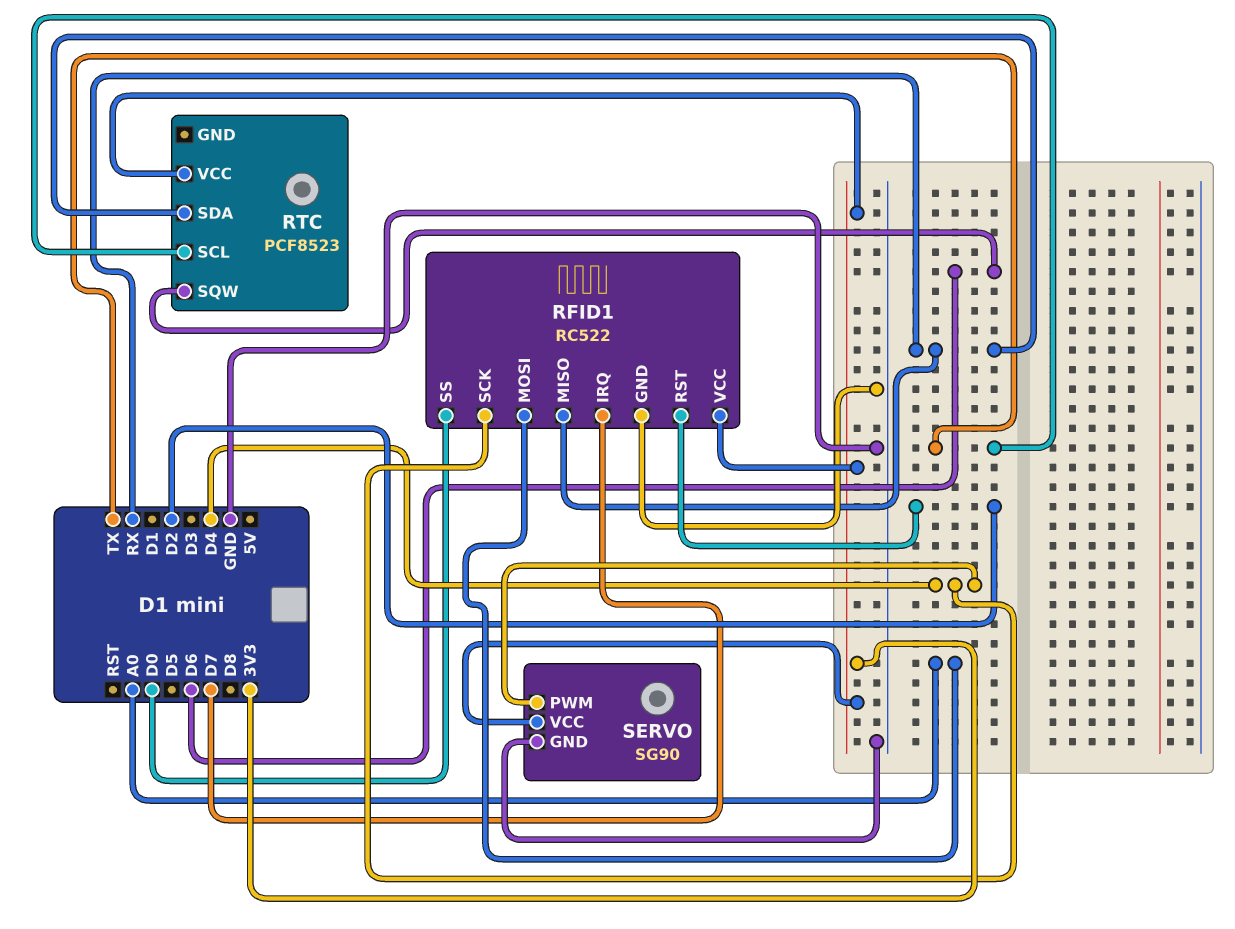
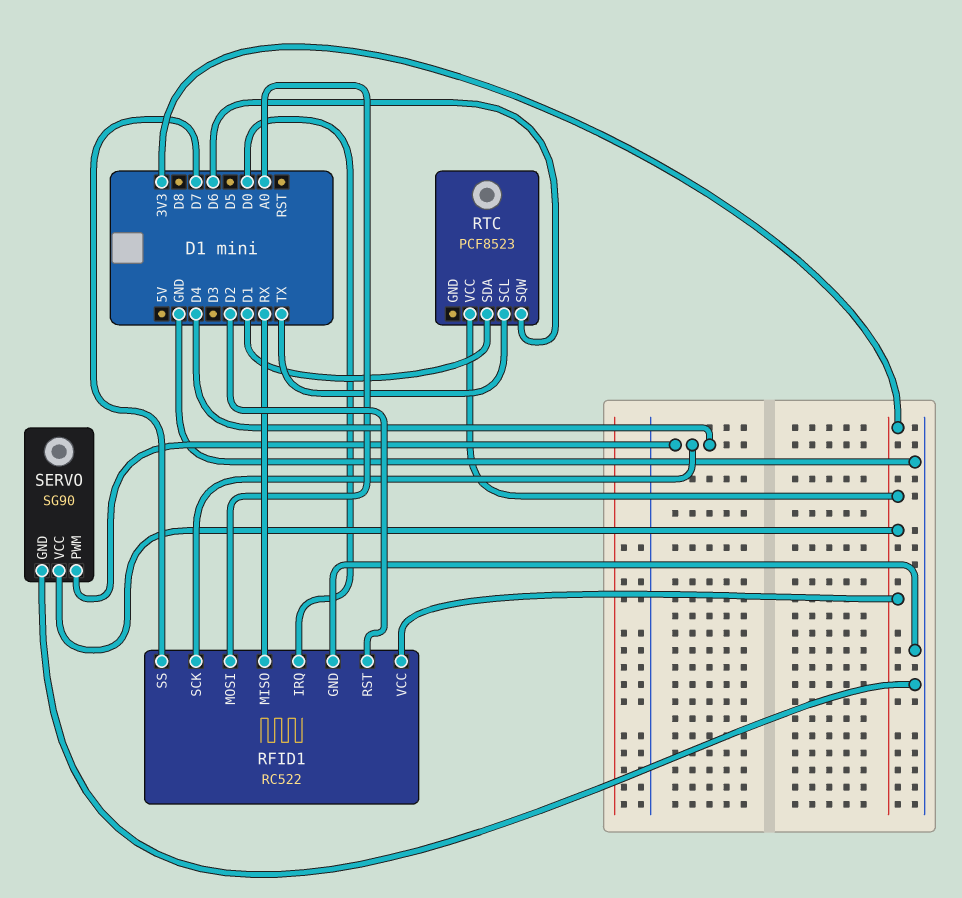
RFID1 pin IRQ: D7 -> D0
RFID1 pin SS: D0 -> D7
RTC pin SDA: RX -> D1

